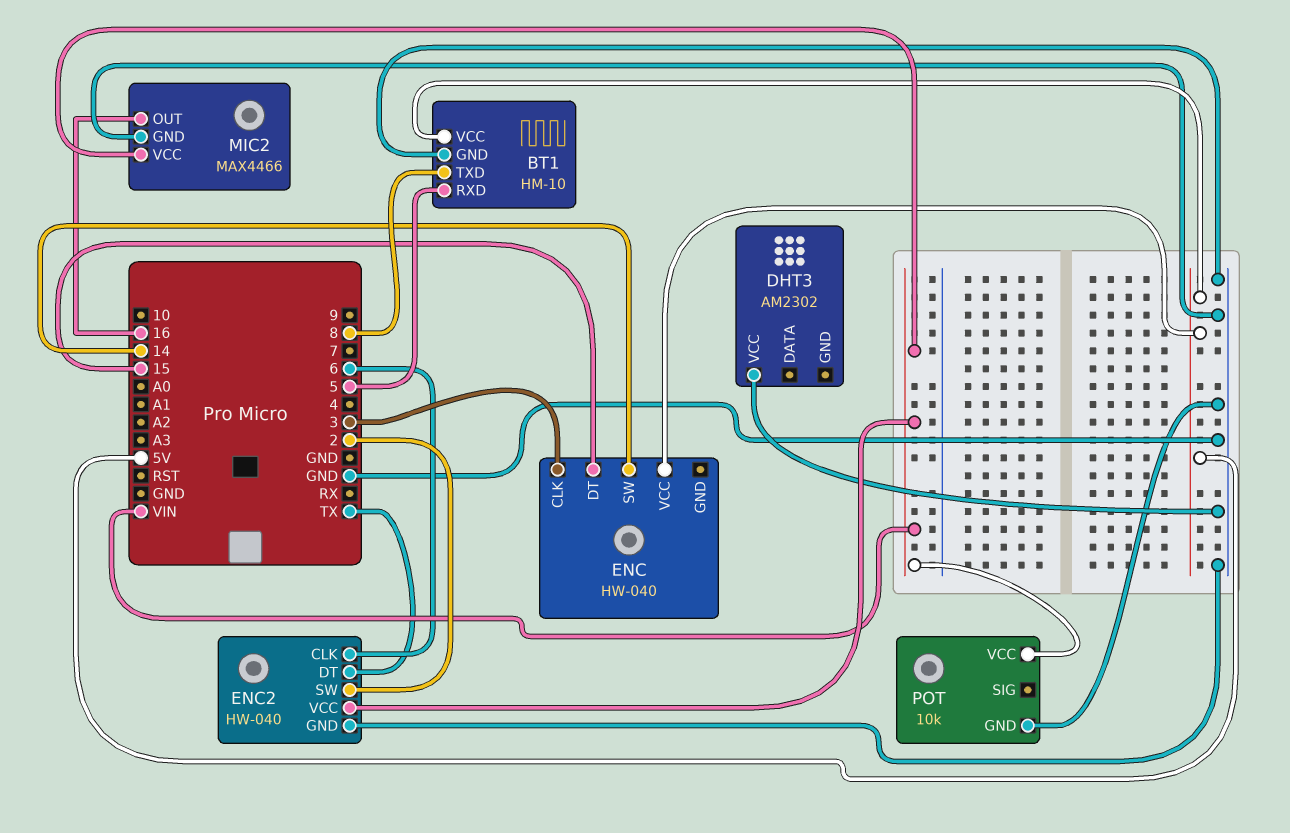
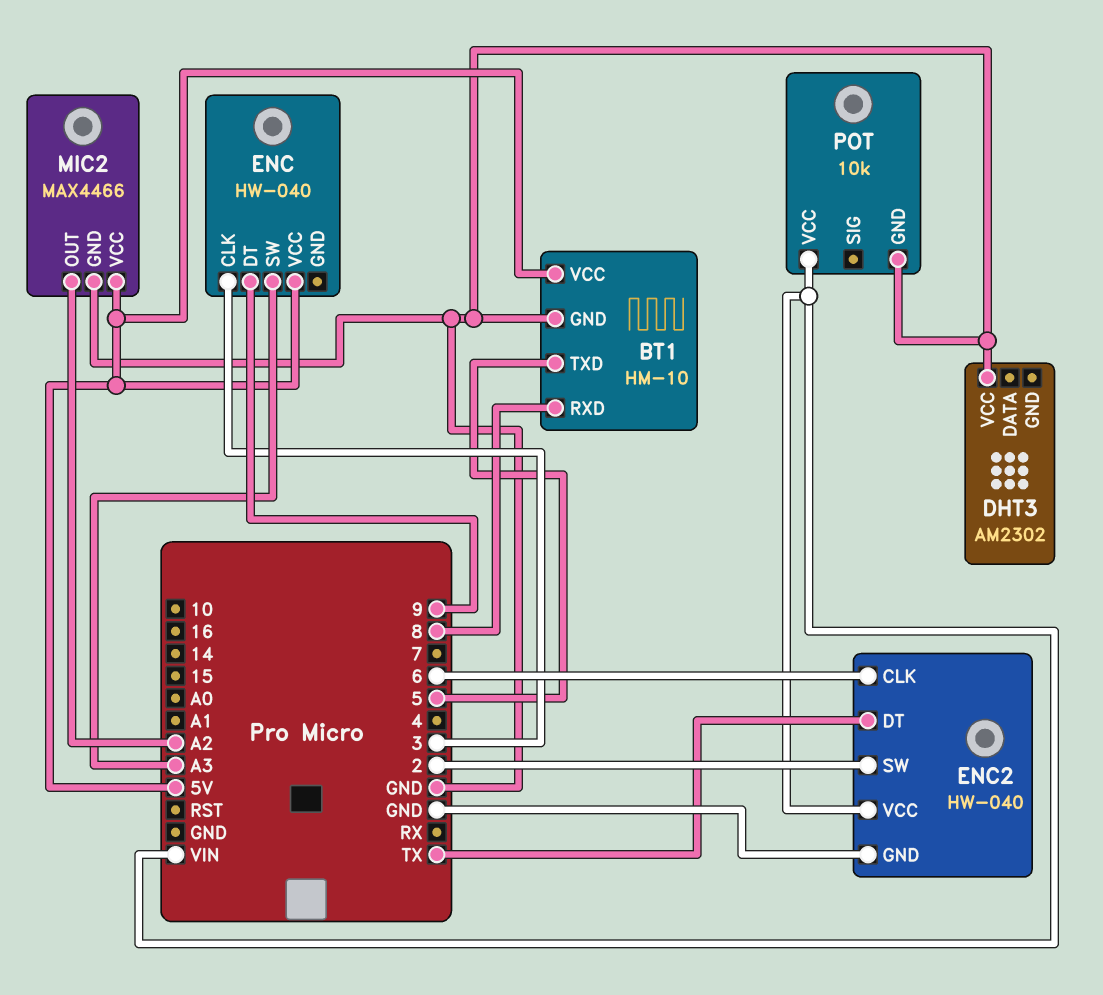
BT1 pin RXD: 5 -> 8
BT1 pin TXD: 8 -> 5
ENC pin DT: 15 -> 9
ENC pin SW: 14 -> A3
MIC2 pin OUT: 16 -> A2
MIC2 pin VCC: VIN -> 5V

